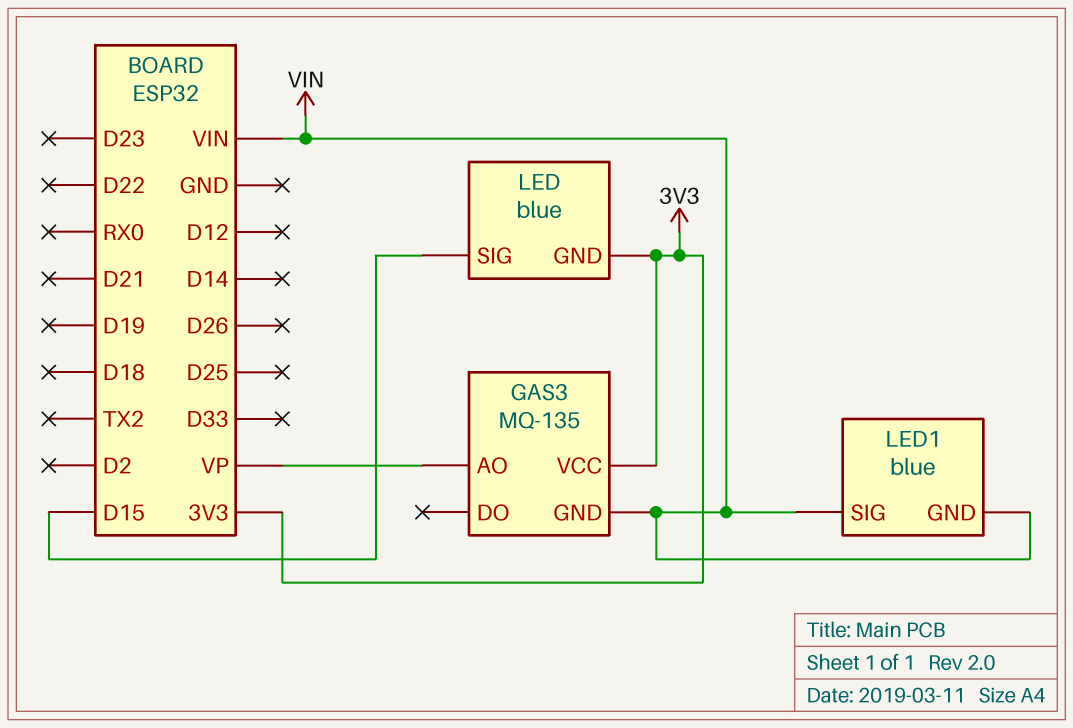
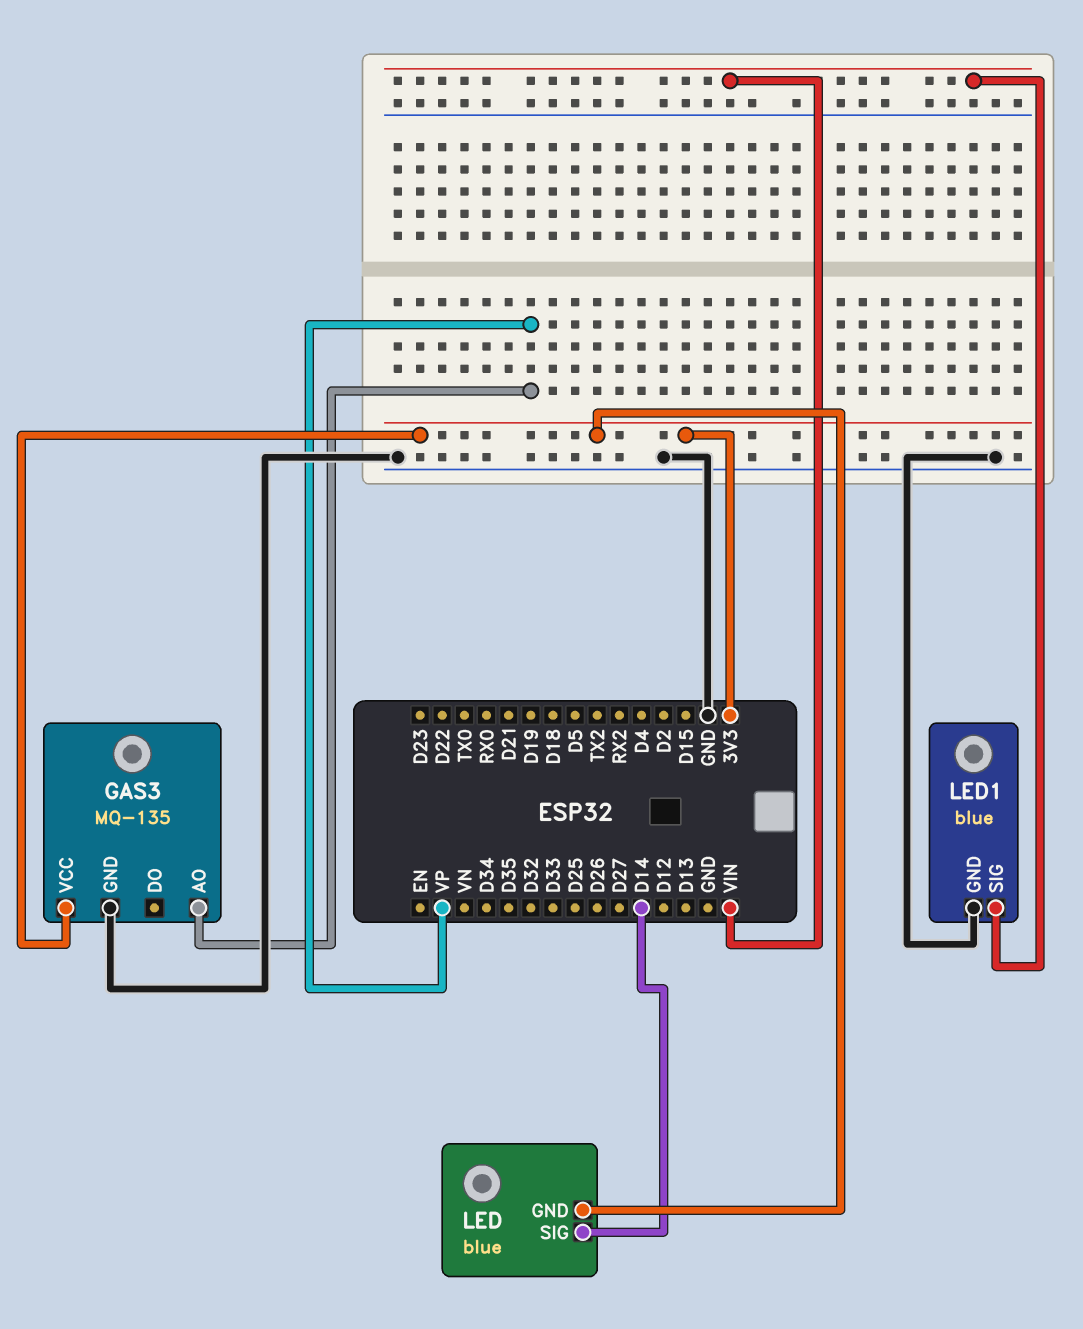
GAS3 pin GND: VIN -> GND
LED pin SIG: D15 -> D14
LED1 pin GND: VIN -> GND

